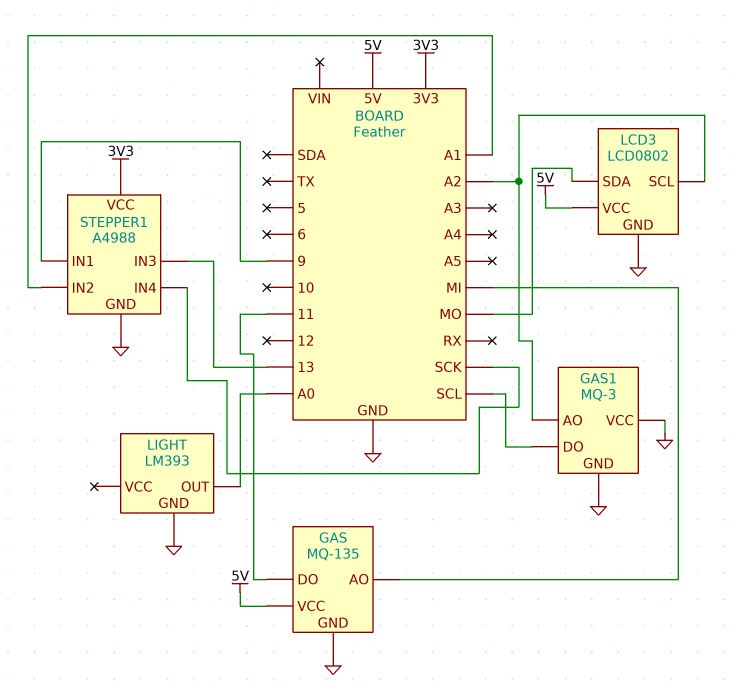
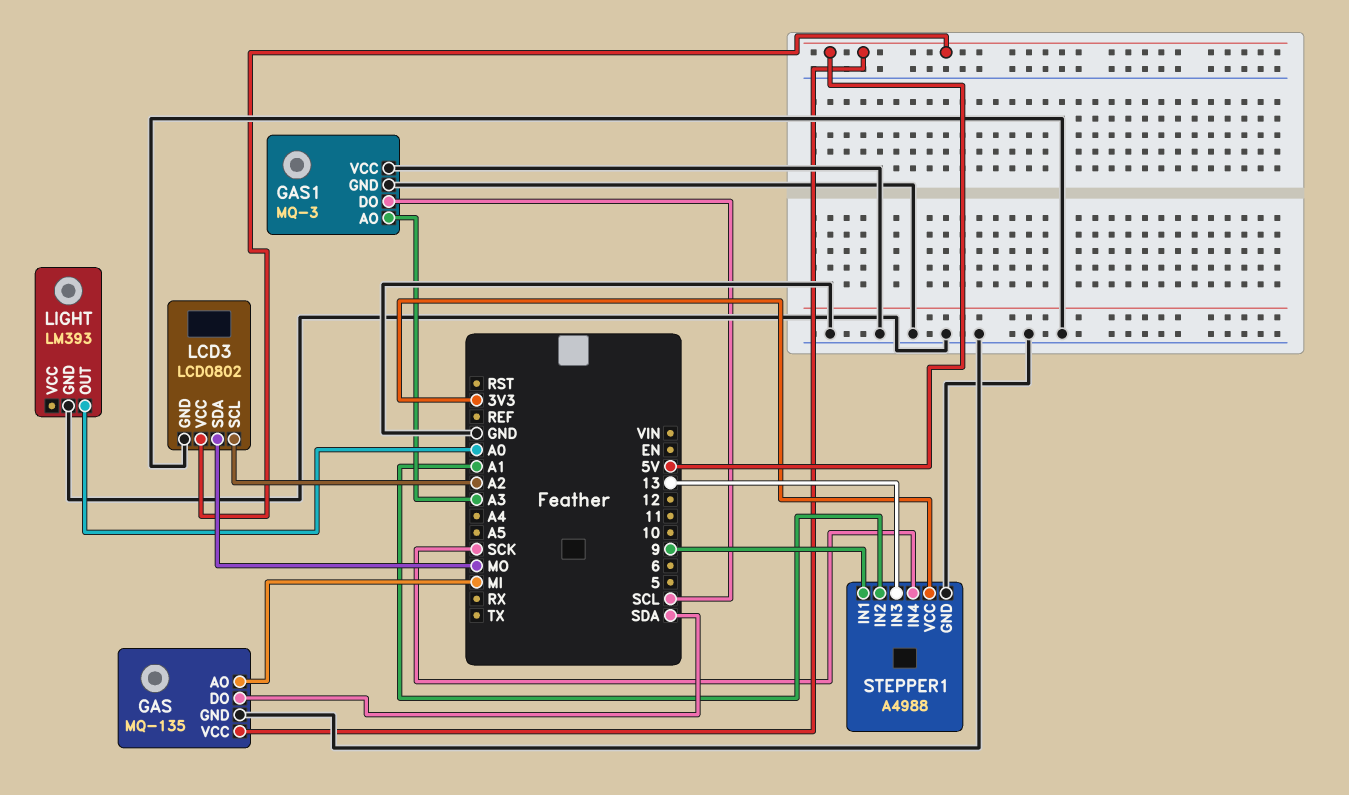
GAS pin DO: 11 -> SDA
GAS1 pin AO: A2 -> A3

